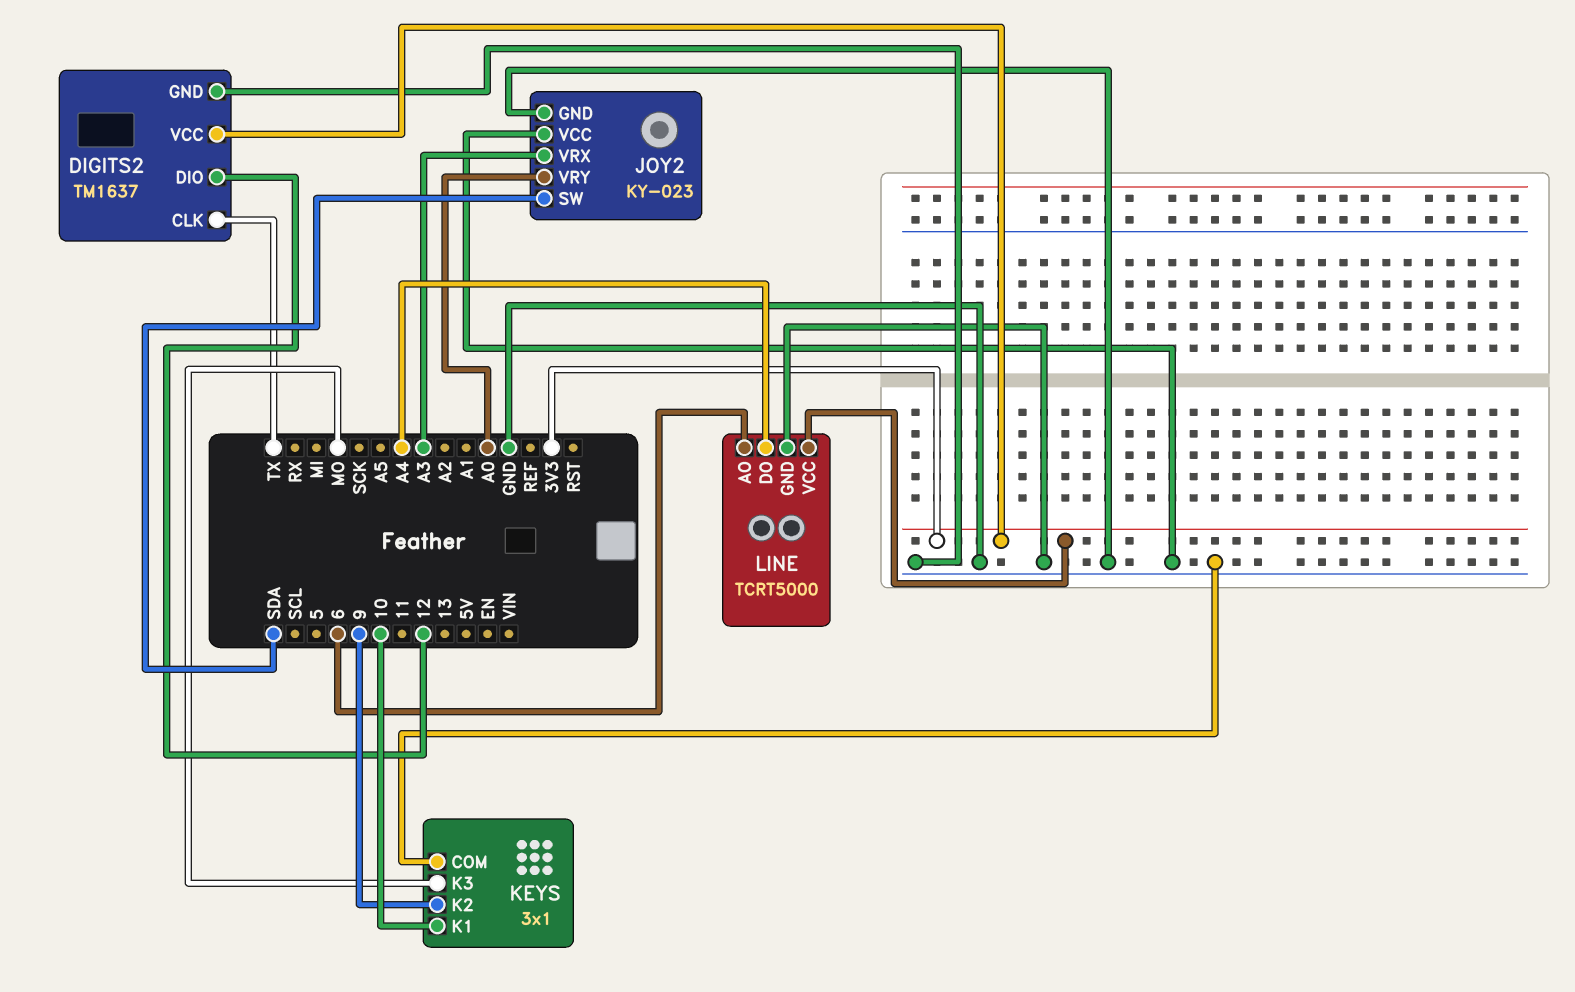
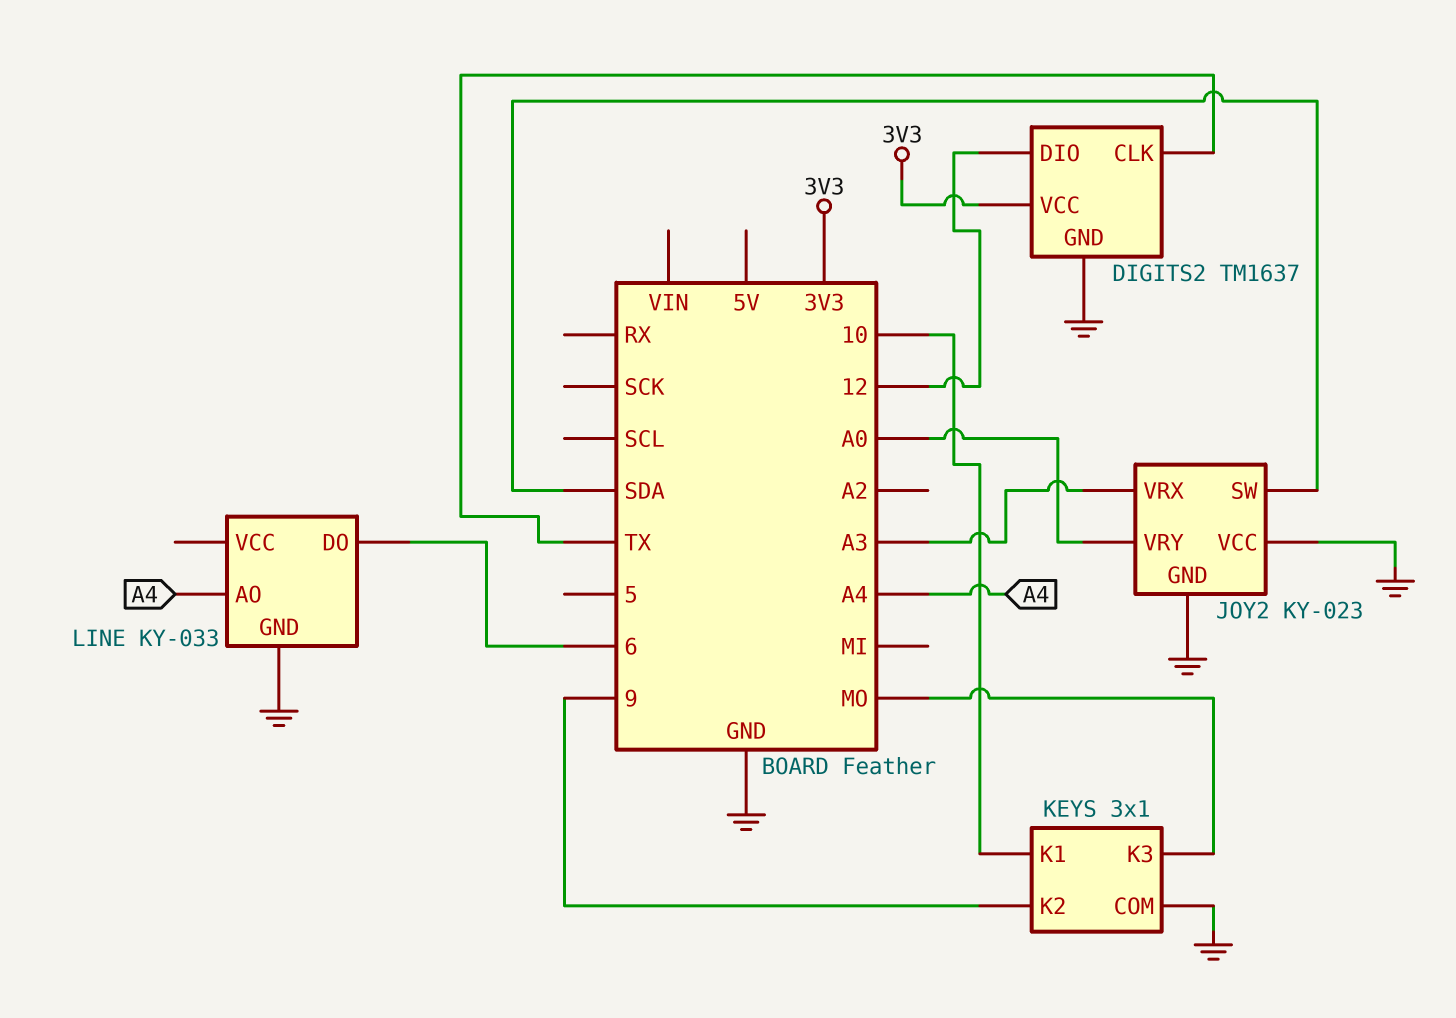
LINE: TCRT5000 -> KY-033
LINE pin AO: 6 -> A4
LINE pin DO: A4 -> 6
LINE pin VCC: 3V3 -> none

